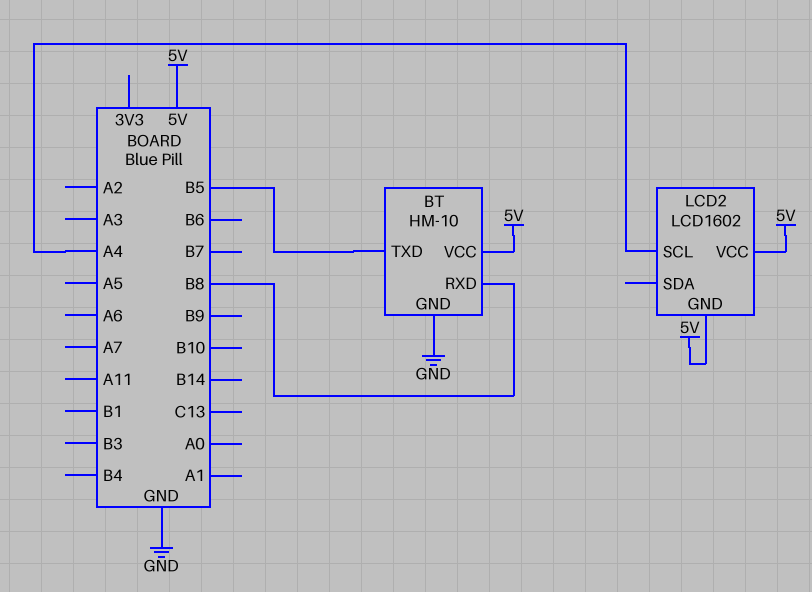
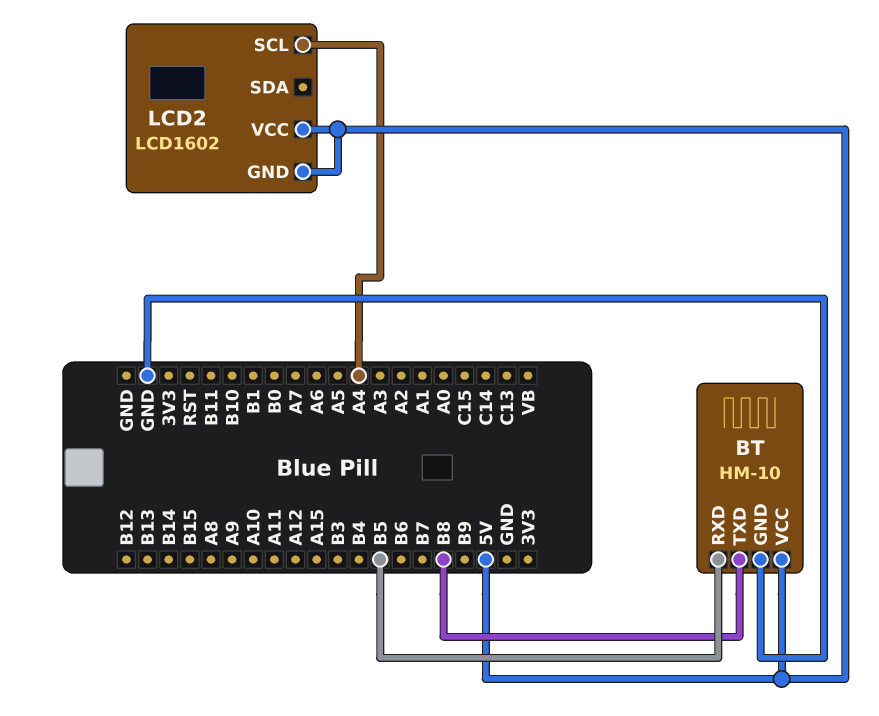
BT pin RXD: B8 -> B5
BT pin TXD: B5 -> B8

